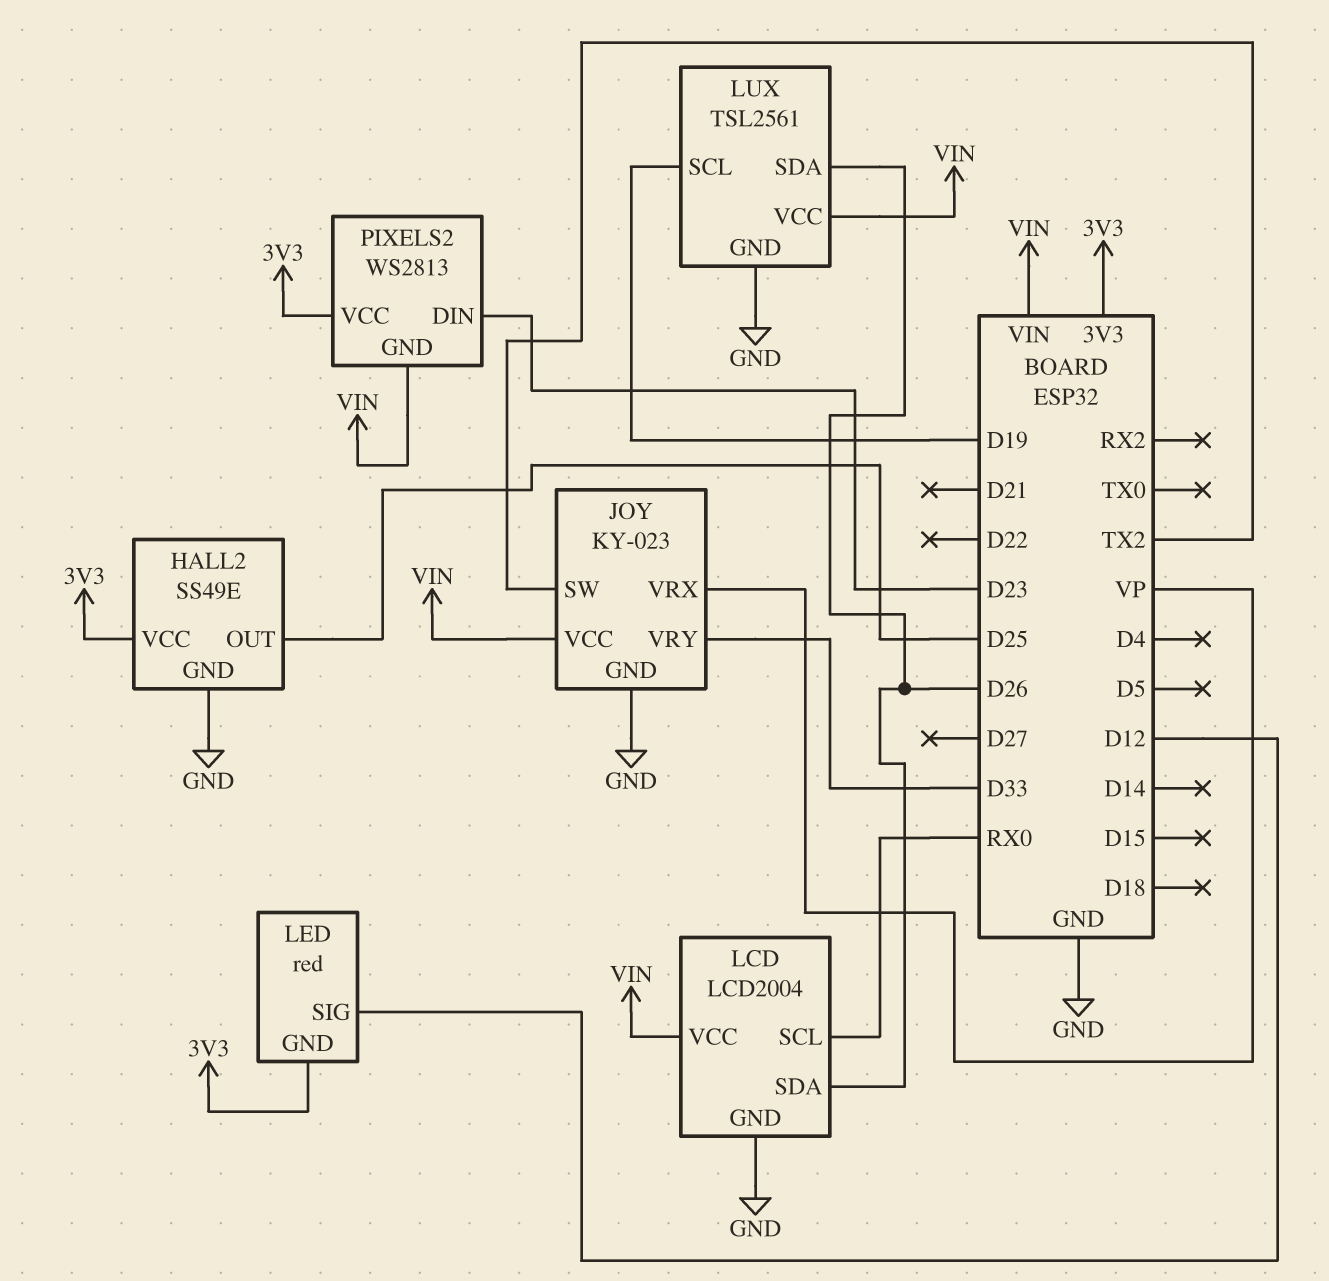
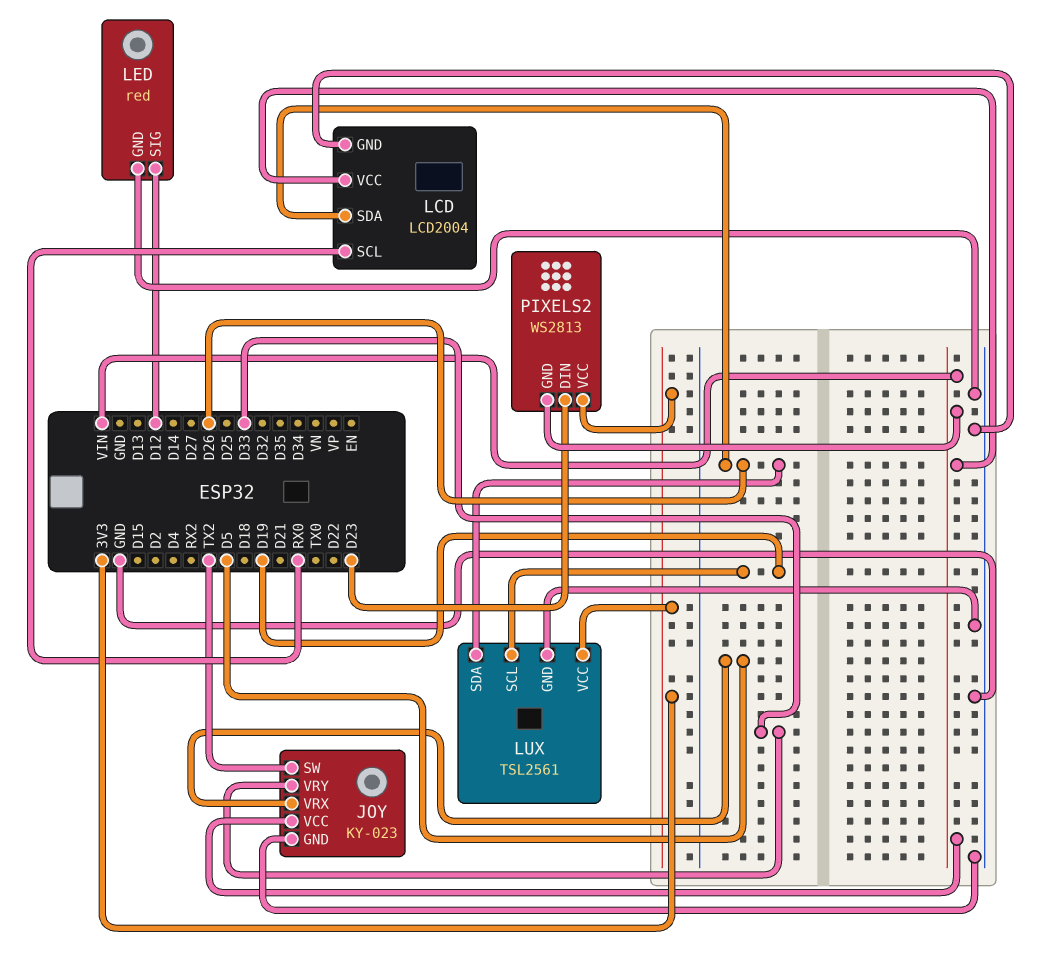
HALL2: SS49E -> none
HALL2 pin GND: GND -> none
HALL2 pin OUT: D25 -> none
HALL2 pin VCC: 3V3 -> none
JOY pin VRX: VP -> D5
LED pin GND: 3V3 -> GND
LUX pin VCC: VIN -> 3V3

